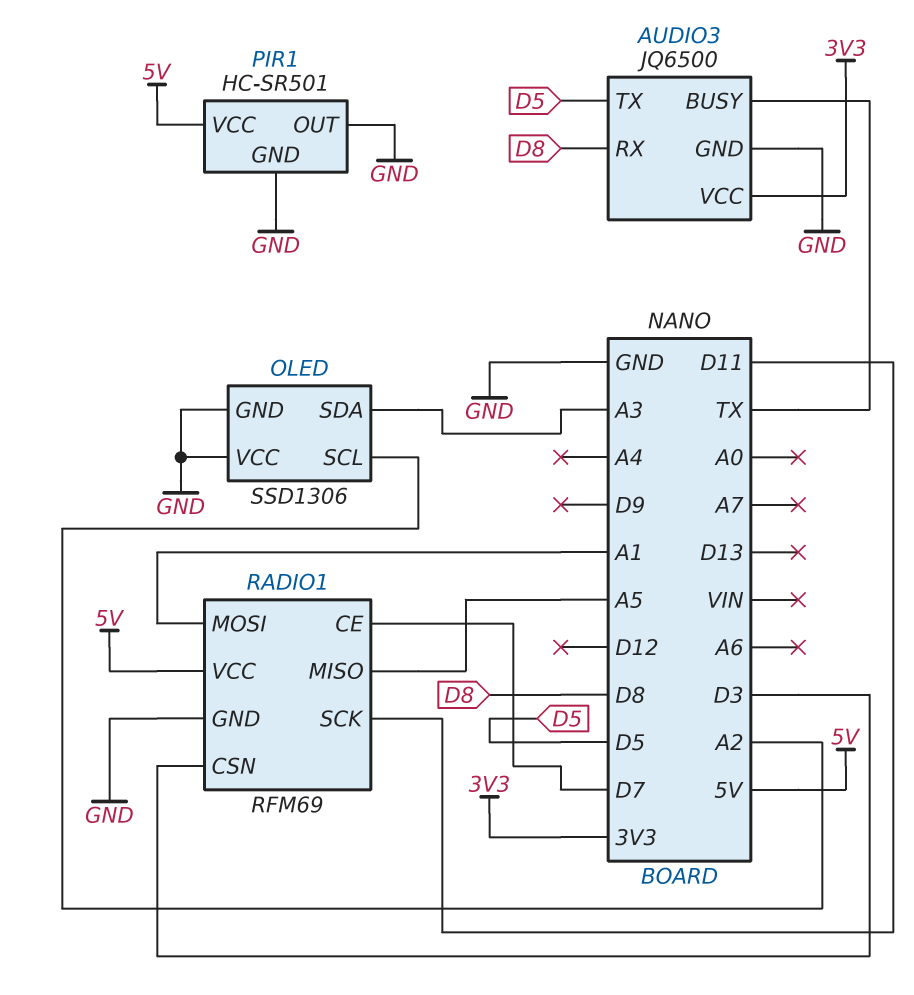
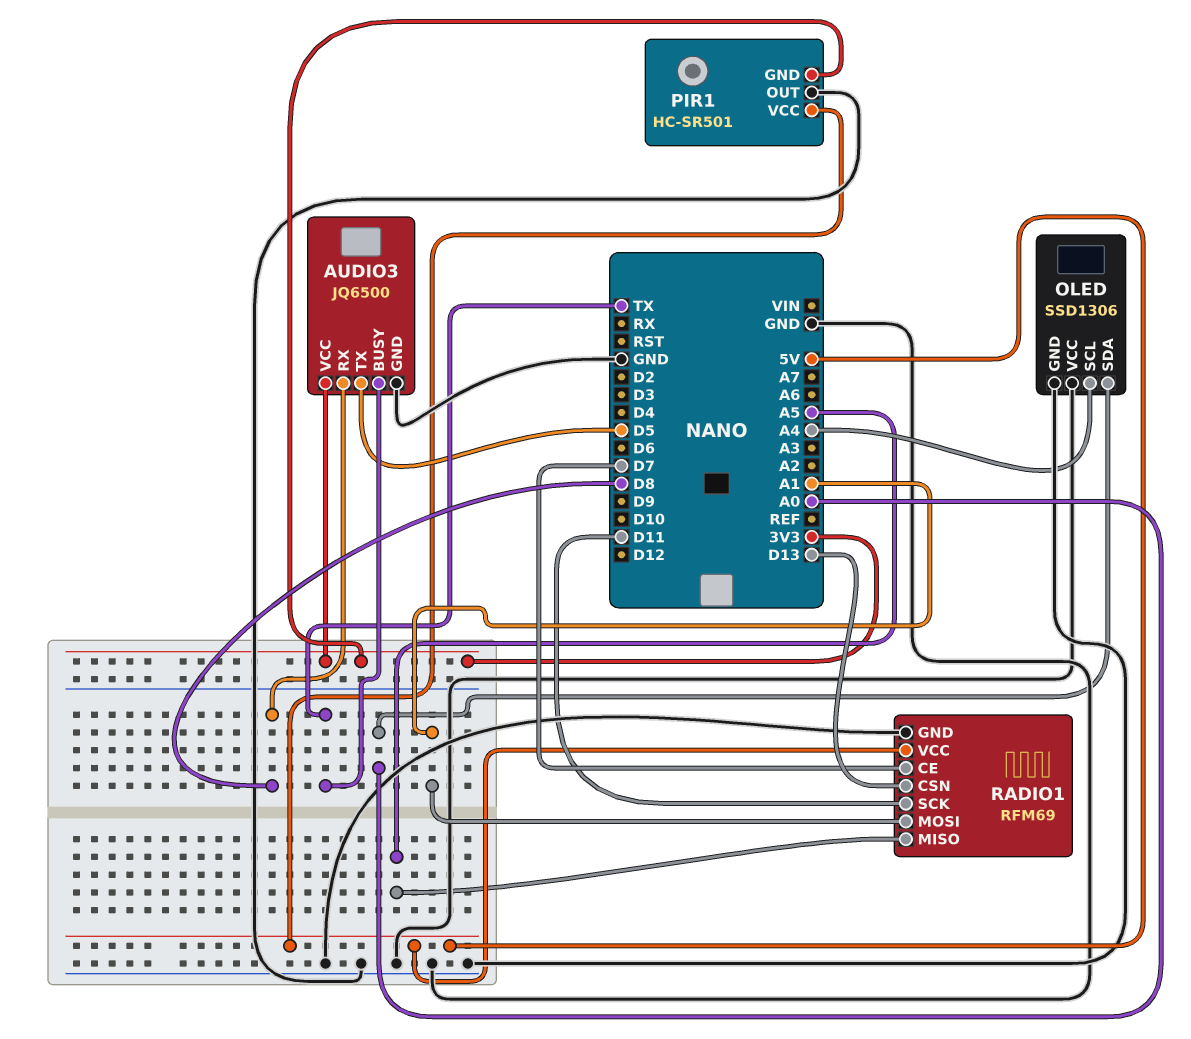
OLED pin SCL: A2 -> A4
OLED pin SDA: A3 -> A0
PIR1 pin GND: GND -> 3V3
RADIO1 pin CSN: D3 -> D13

